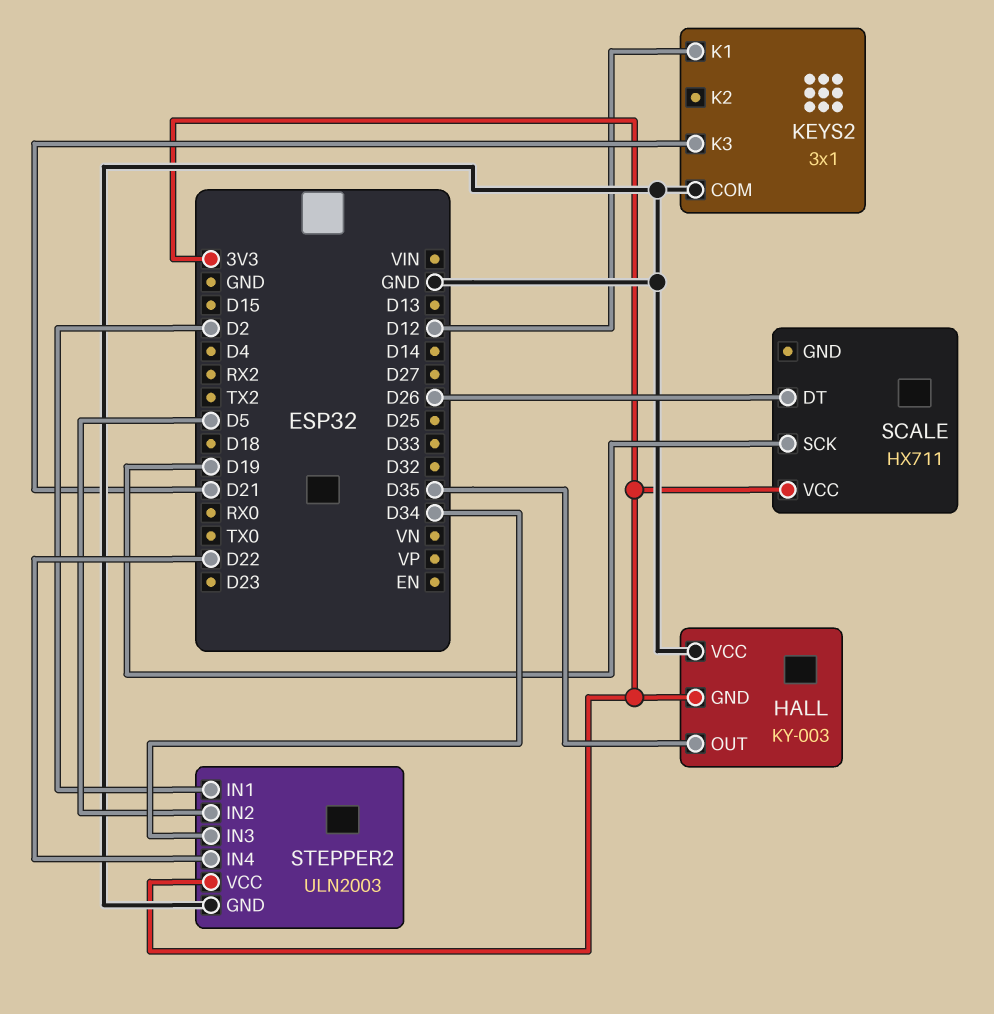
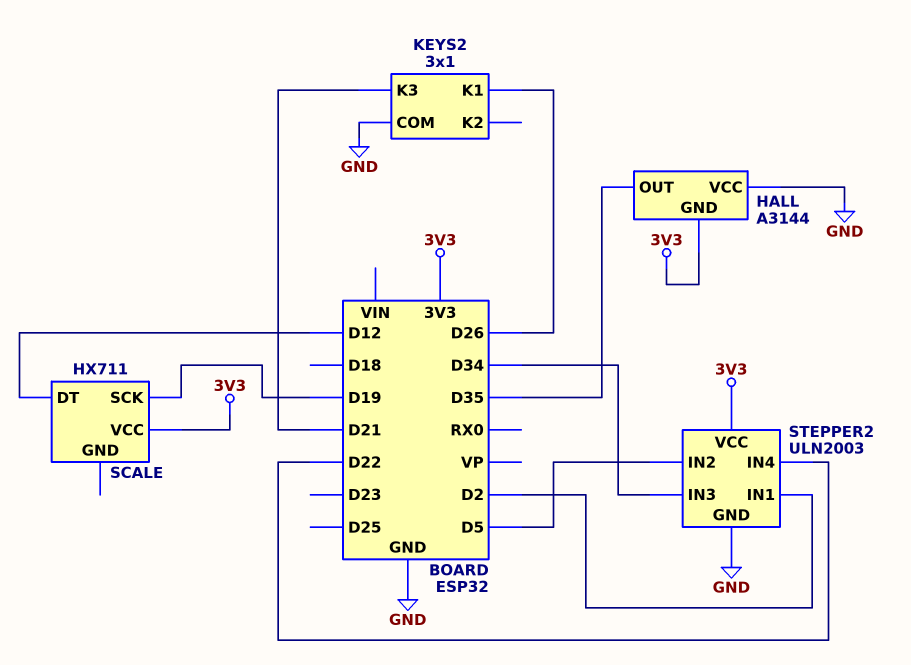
HALL: KY-003 -> A3144
KEYS2 pin K1: D12 -> D26
SCALE pin DT: D26 -> D12

